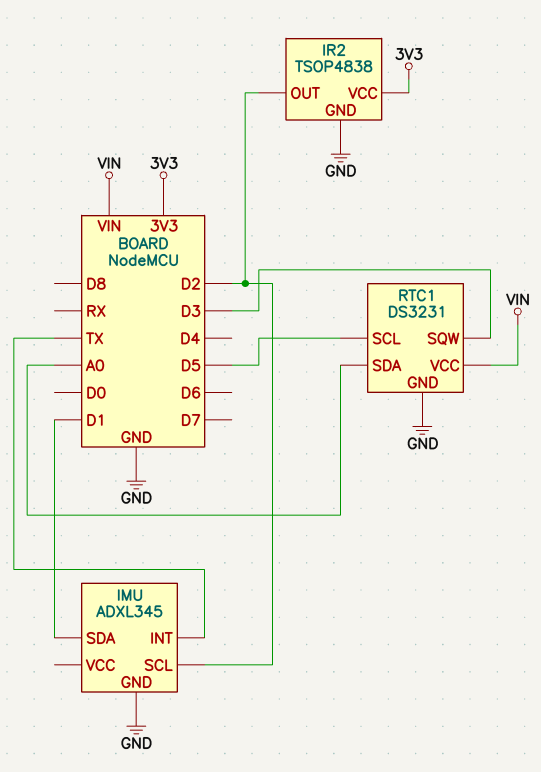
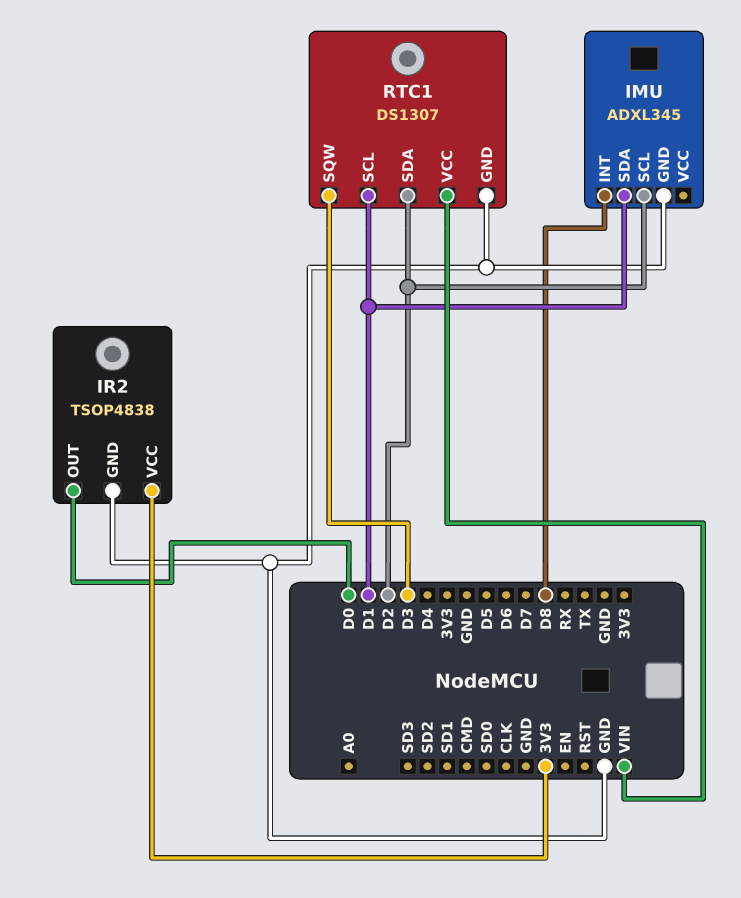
IMU pin INT: TX -> D8
IR2 pin OUT: D2 -> D0
RTC1: DS3231 -> DS1307
RTC1 pin SCL: D5 -> D1
RTC1 pin SDA: A0 -> D2

